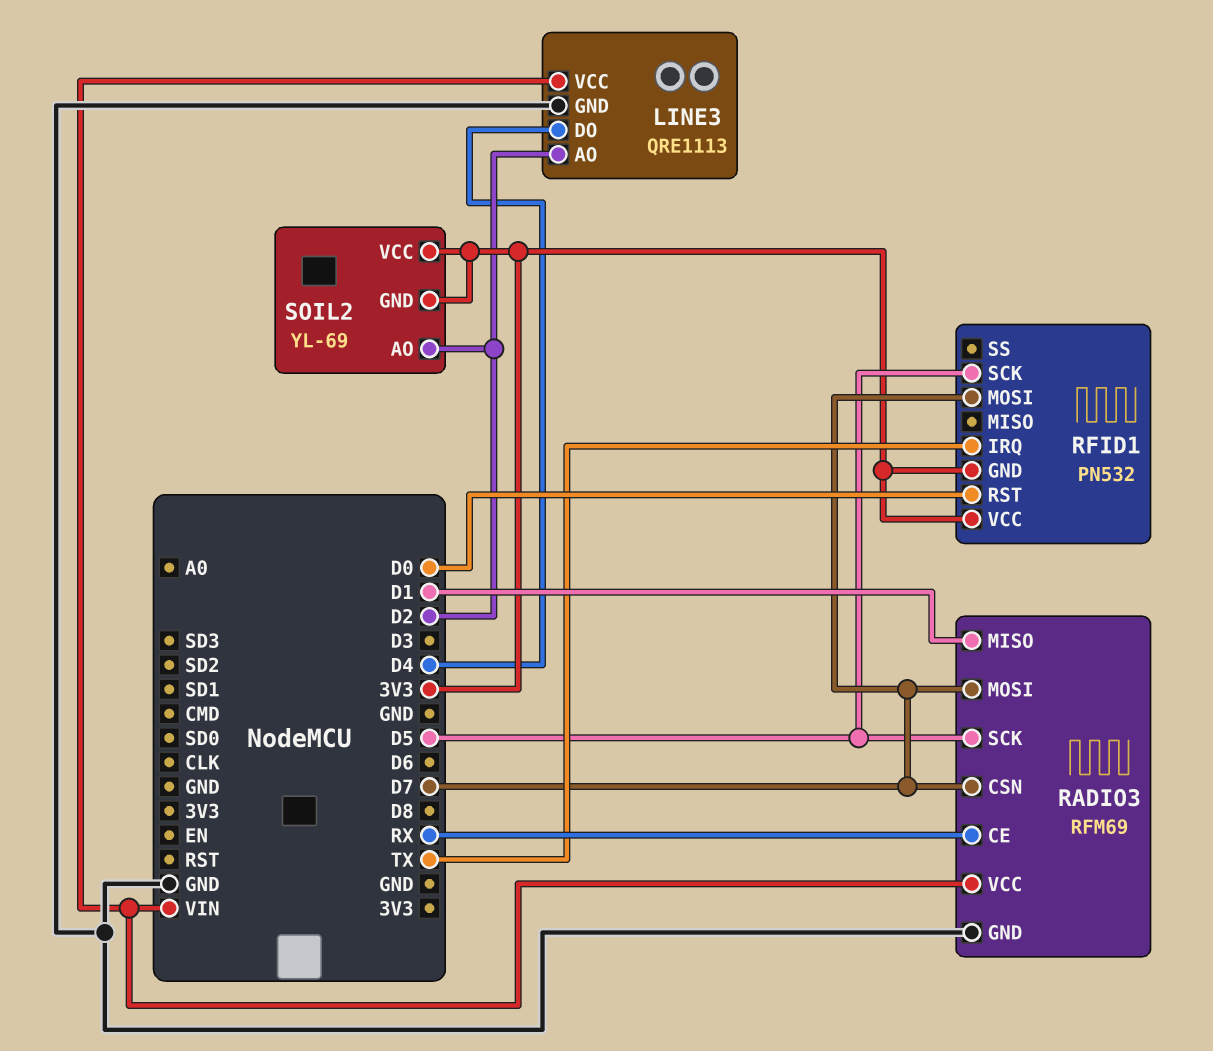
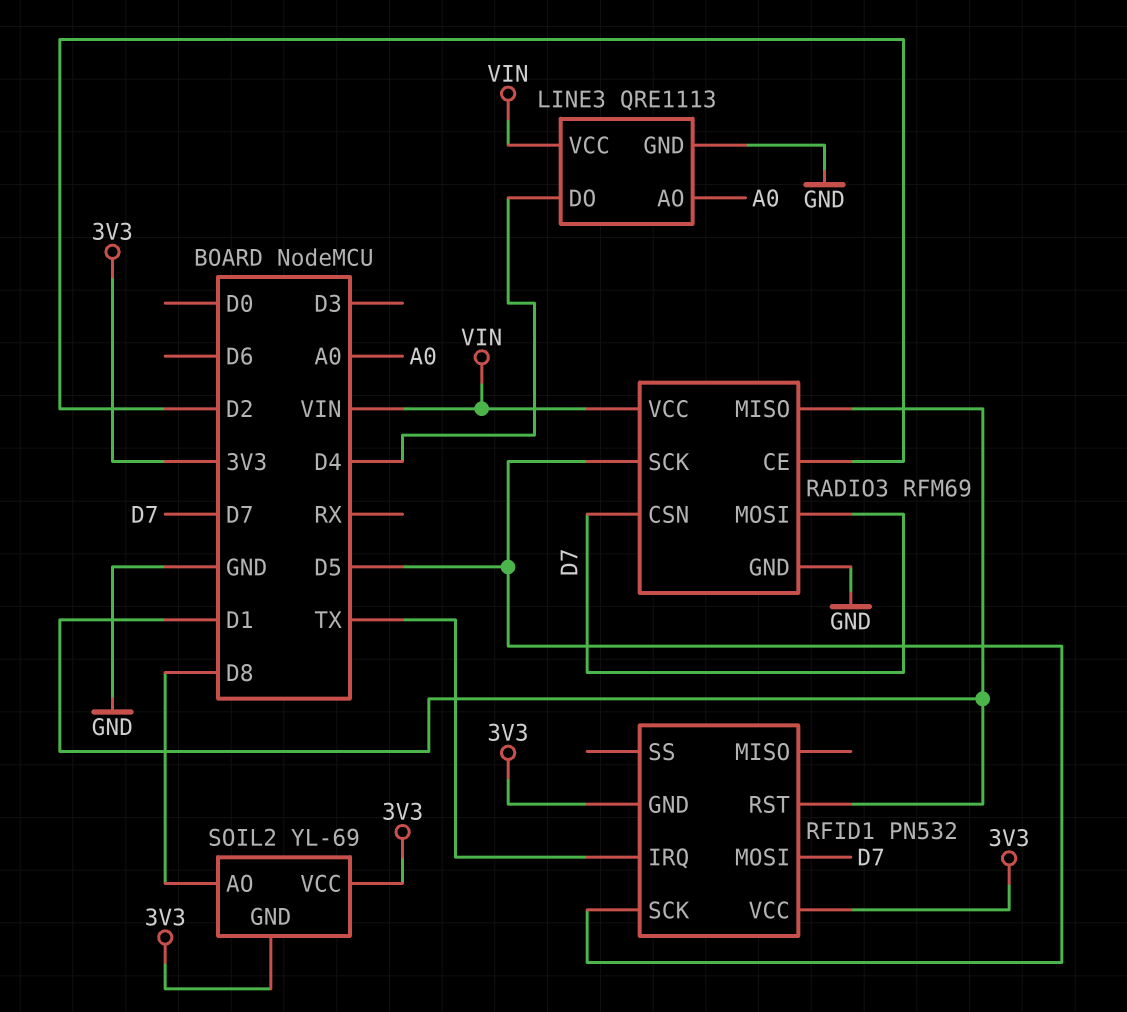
LINE3 pin AO: D2 -> A0
RADIO3 pin CE: RX -> D2
RFID1 pin RST: D0 -> D1
SOIL2 pin AO: D2 -> D8

